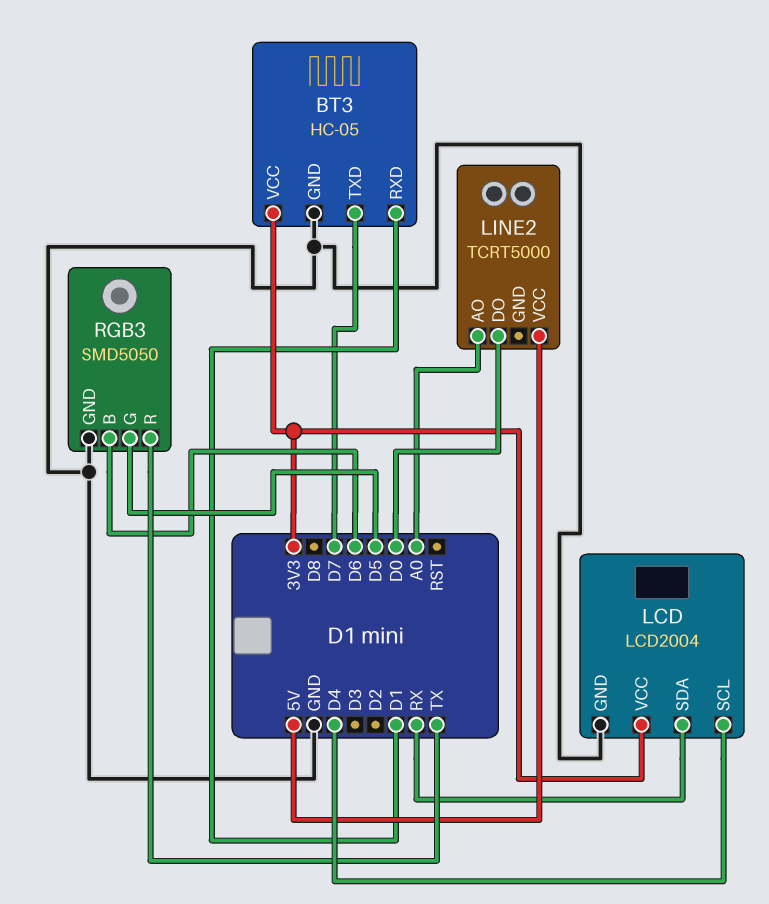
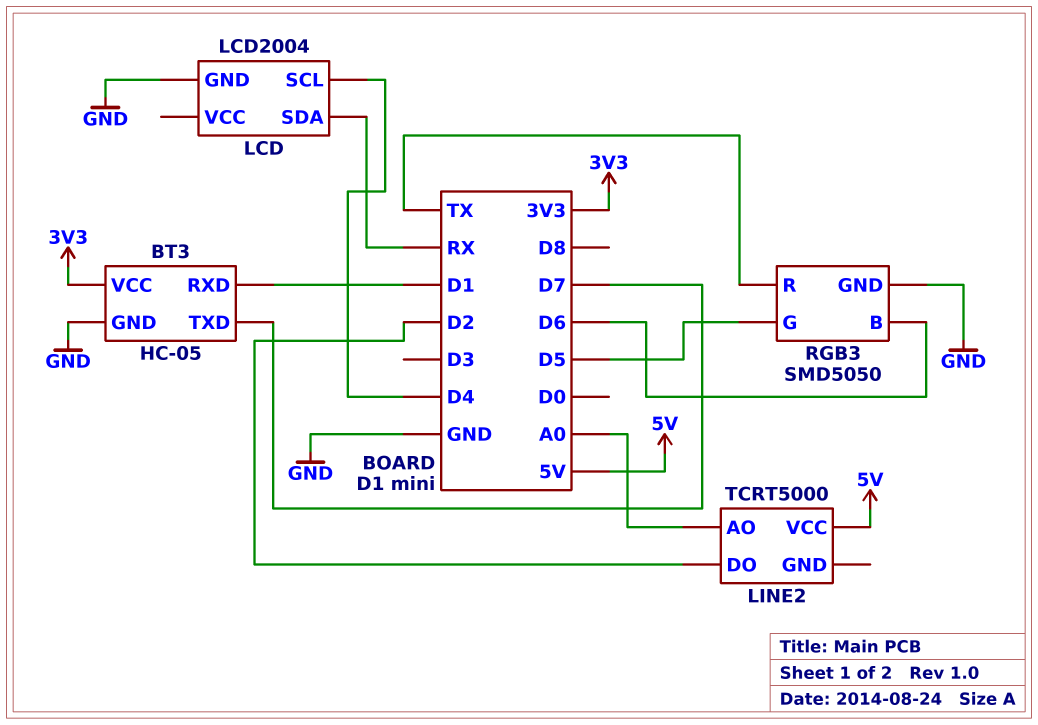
LCD pin VCC: 3V3 -> none
LINE2 pin DO: D0 -> D2

